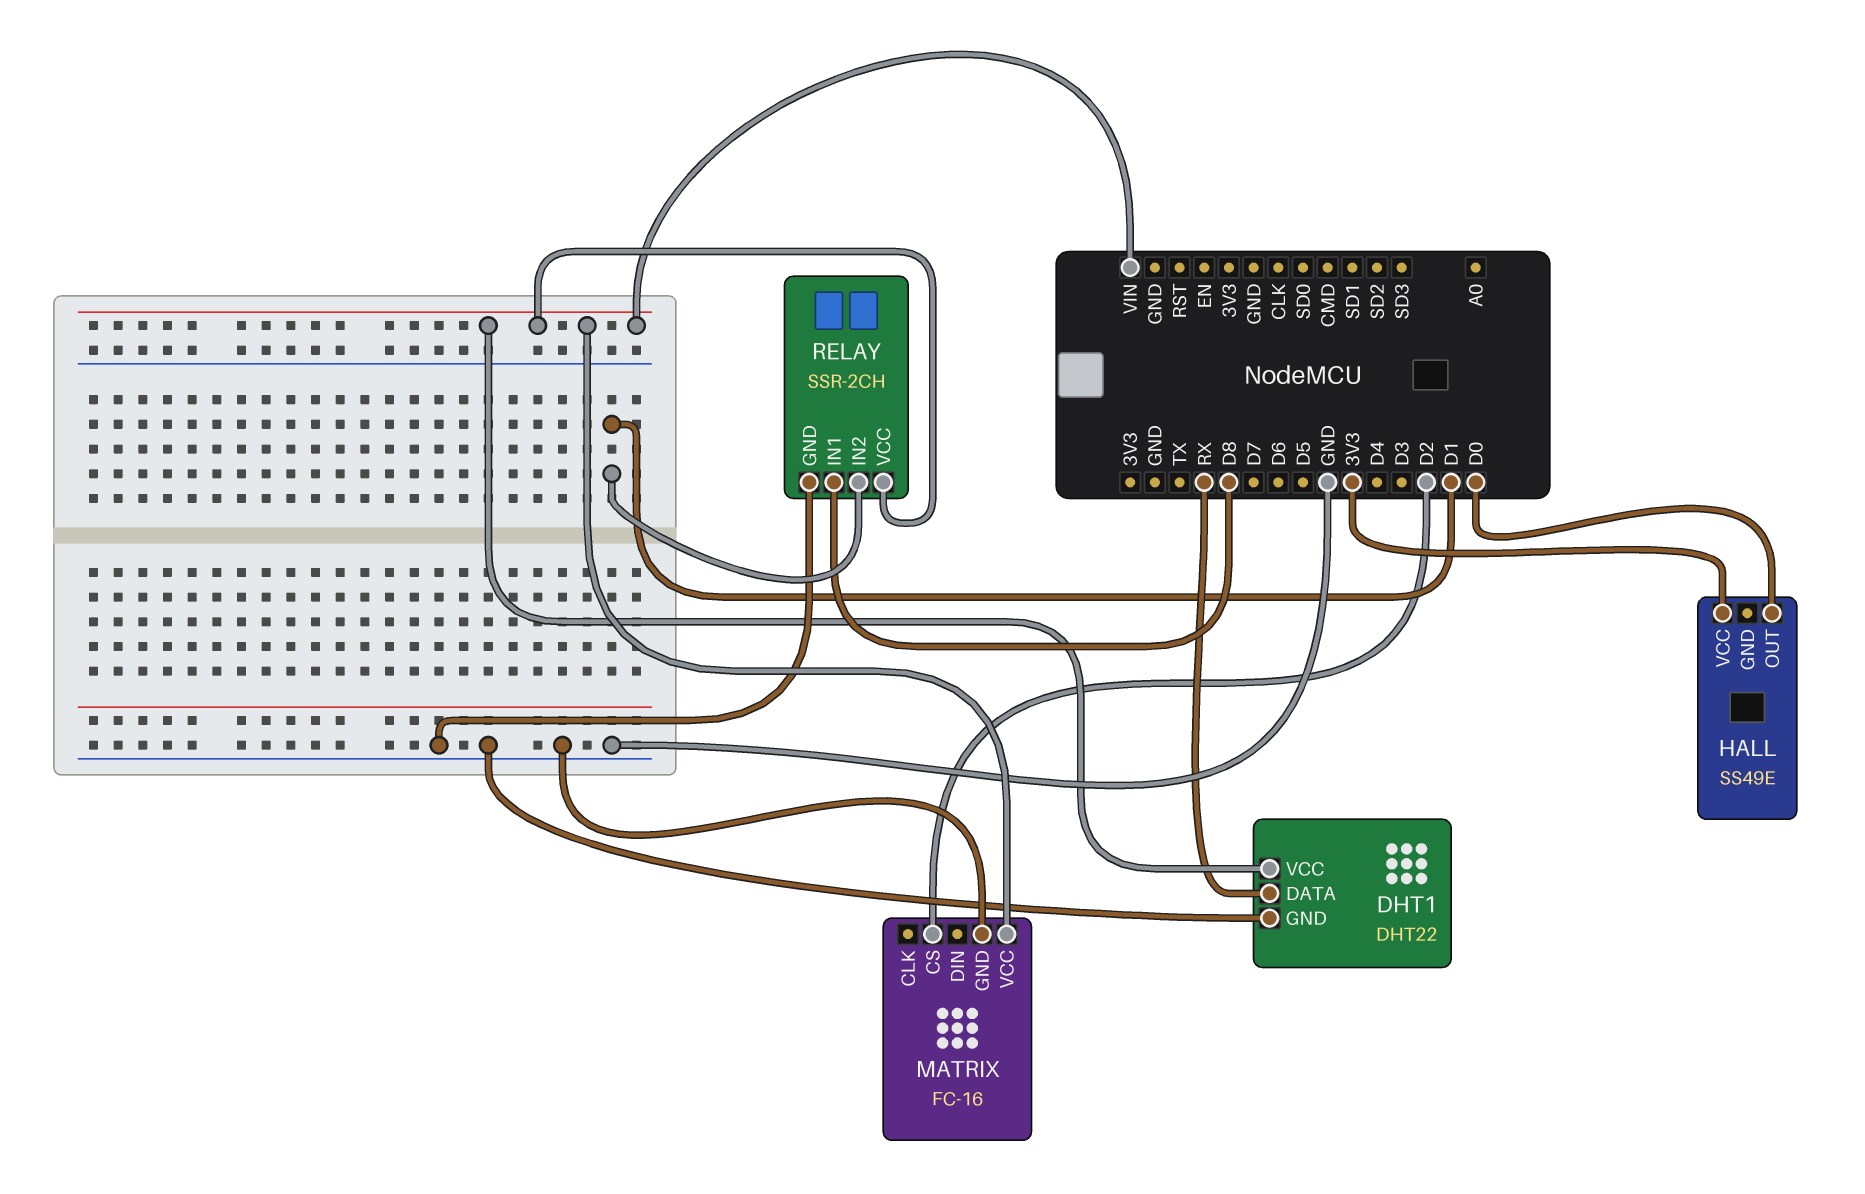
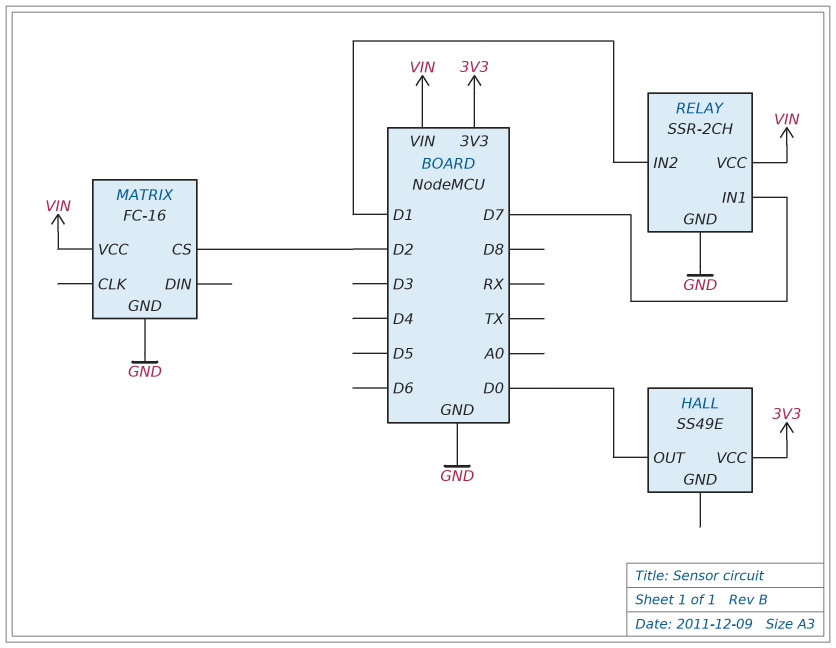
DHT1: DHT22 -> none
DHT1 pin DATA: RX -> none
DHT1 pin GND: GND -> none
DHT1 pin VCC: VIN -> none
RELAY pin IN1: D8 -> D7

